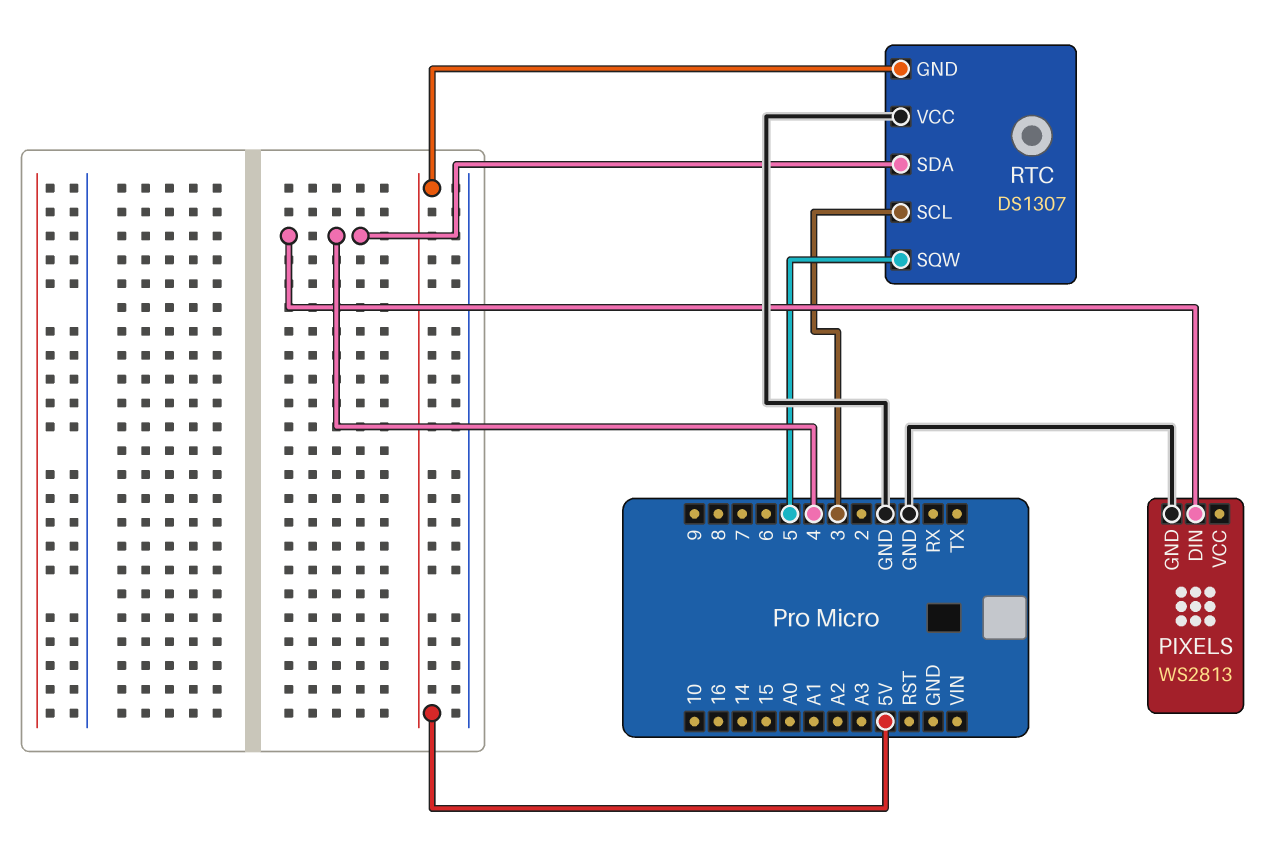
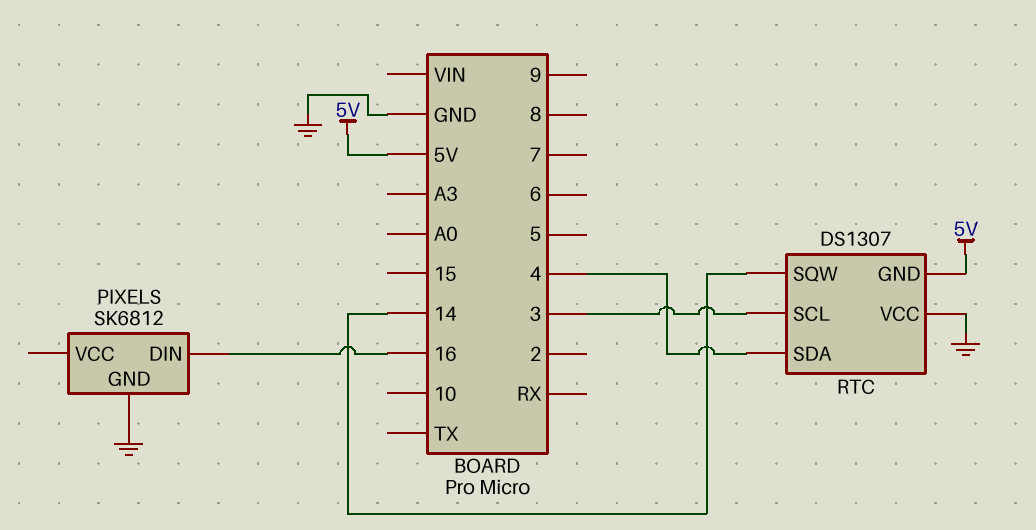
PIXELS: WS2813 -> SK6812
PIXELS pin DIN: 4 -> 16
RTC pin SQW: 5 -> 14

